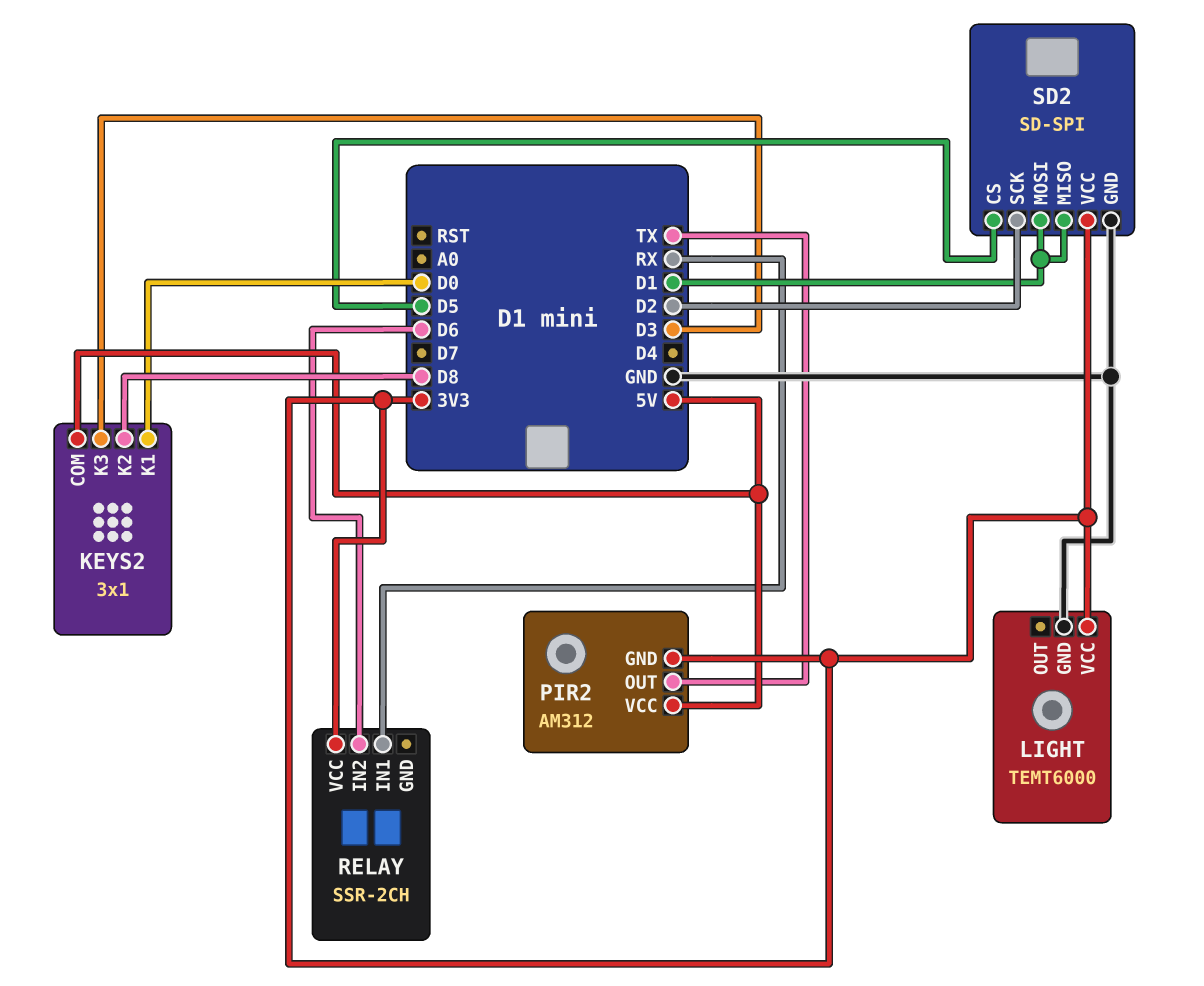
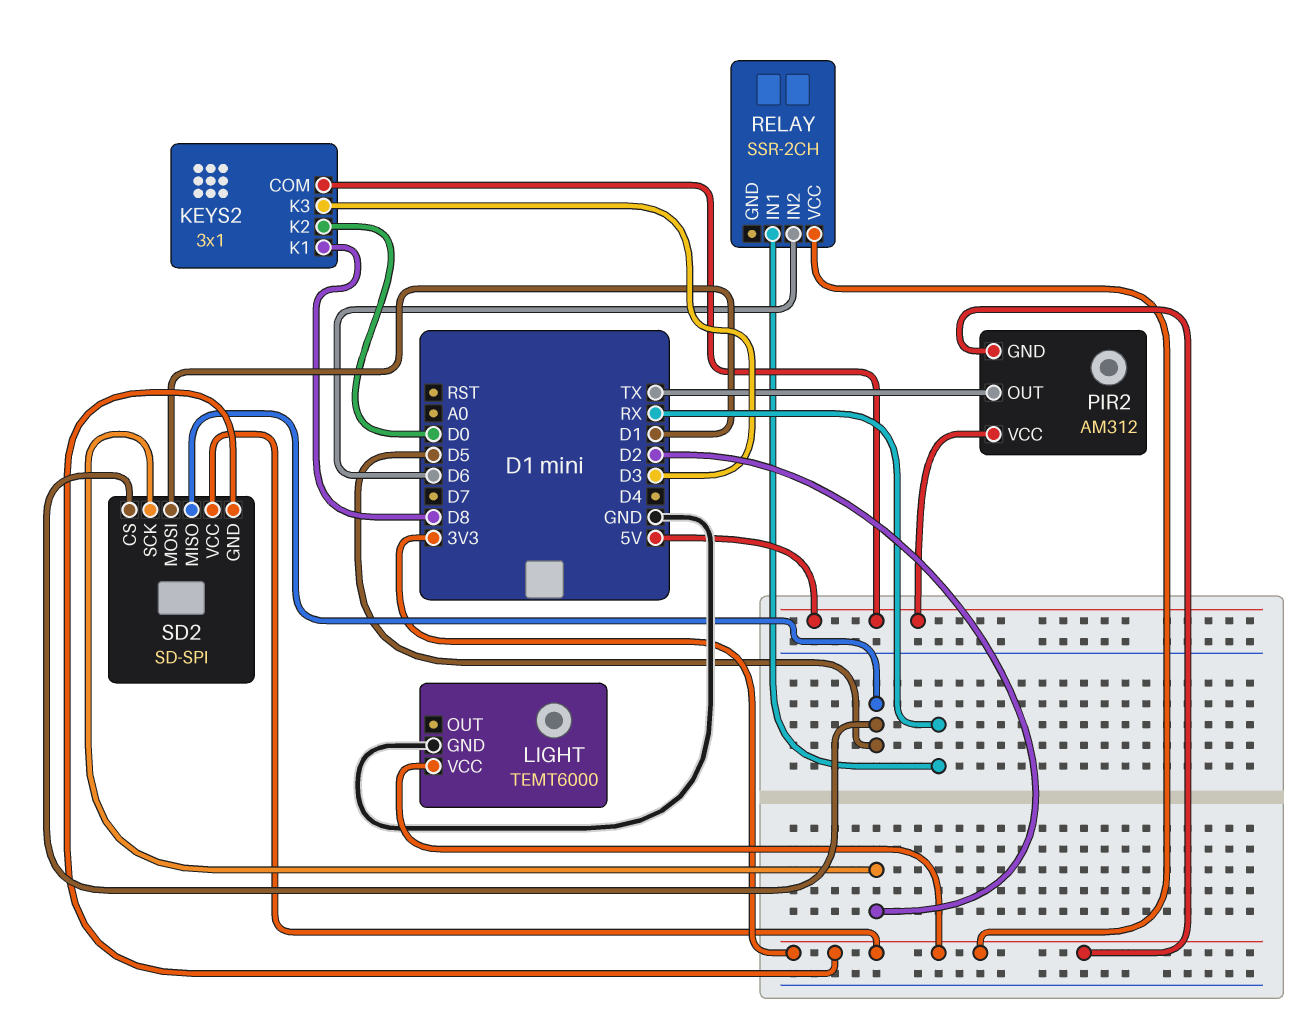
KEYS2 pin K1: D0 -> D8
KEYS2 pin K2: D8 -> D0
SD2 pin GND: GND -> 3V3
SD2 pin MISO: D1 -> D5

